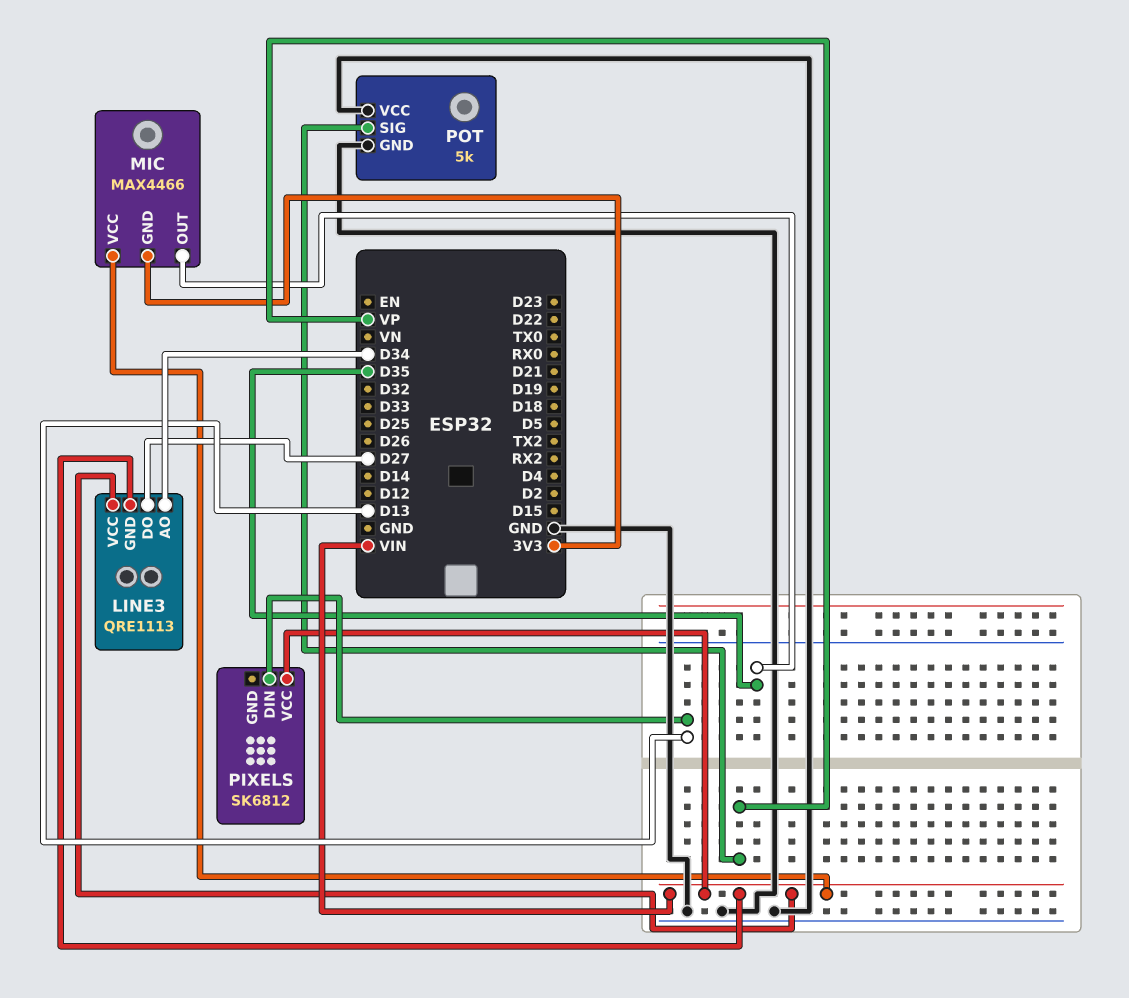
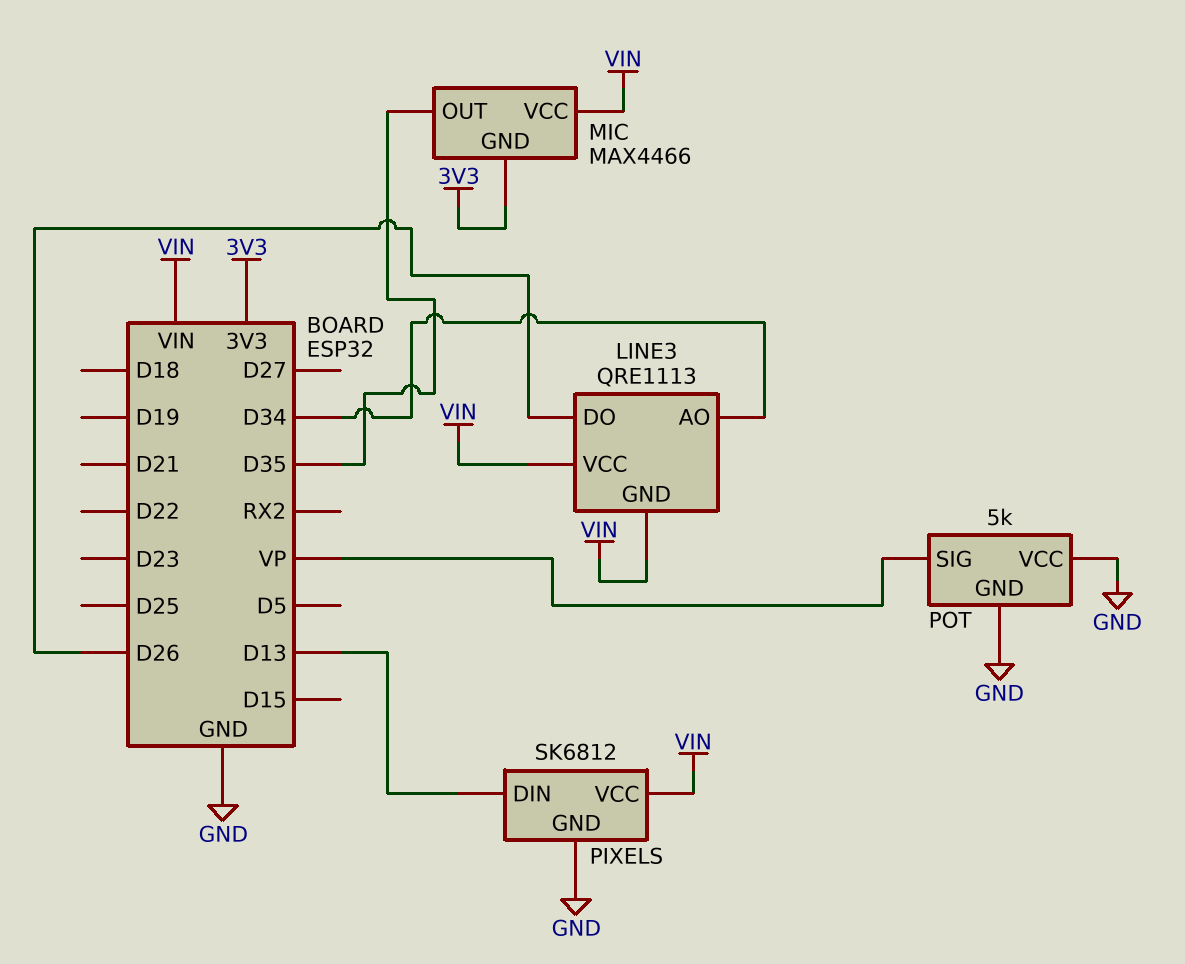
LINE3 pin DO: D27 -> D26
PIXELS pin GND: none -> GND

